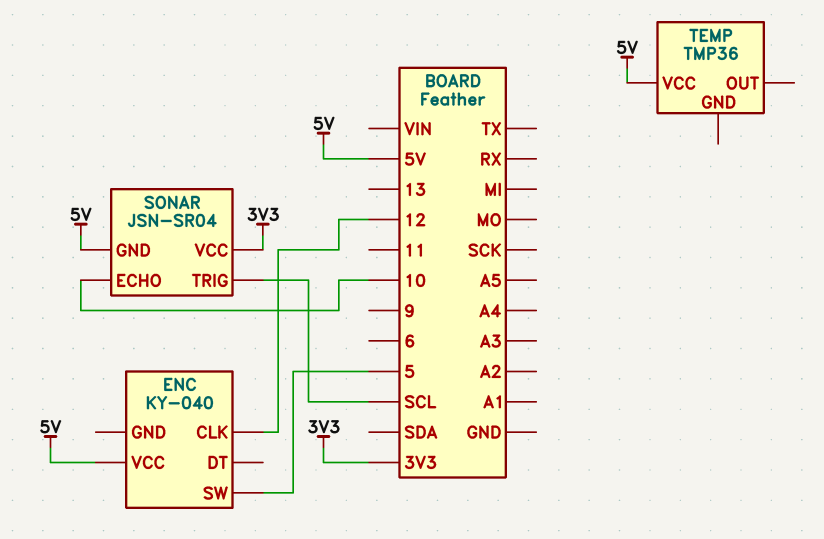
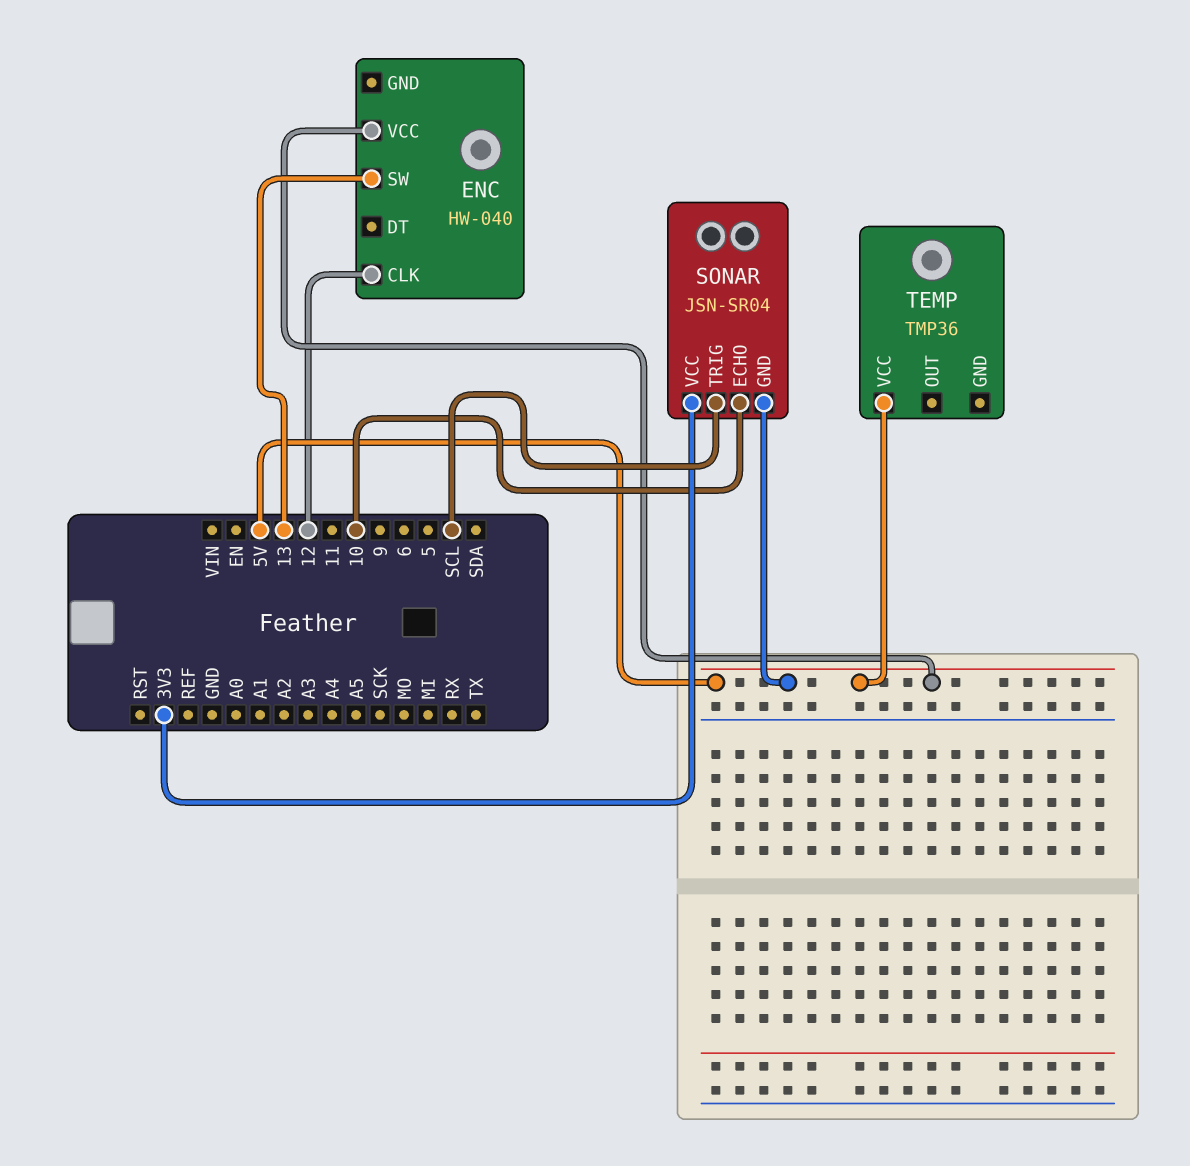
ENC: KY-040 -> HW-040
ENC pin SW: 5 -> 13

